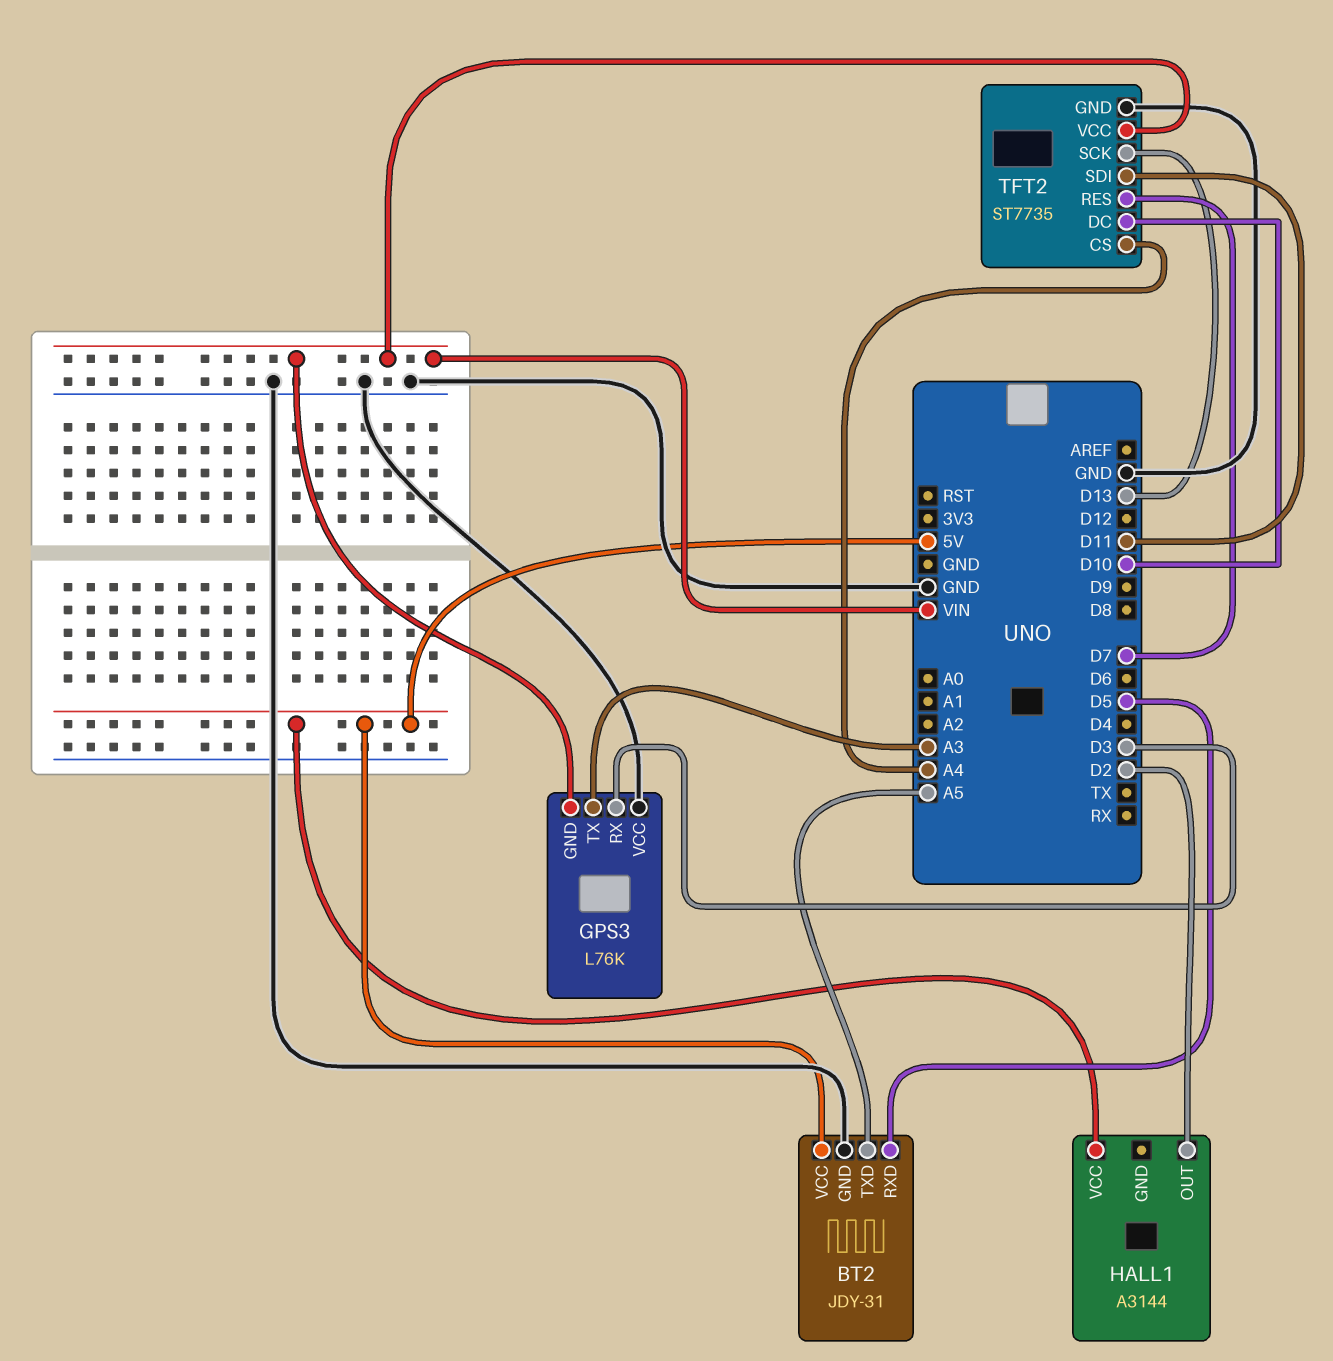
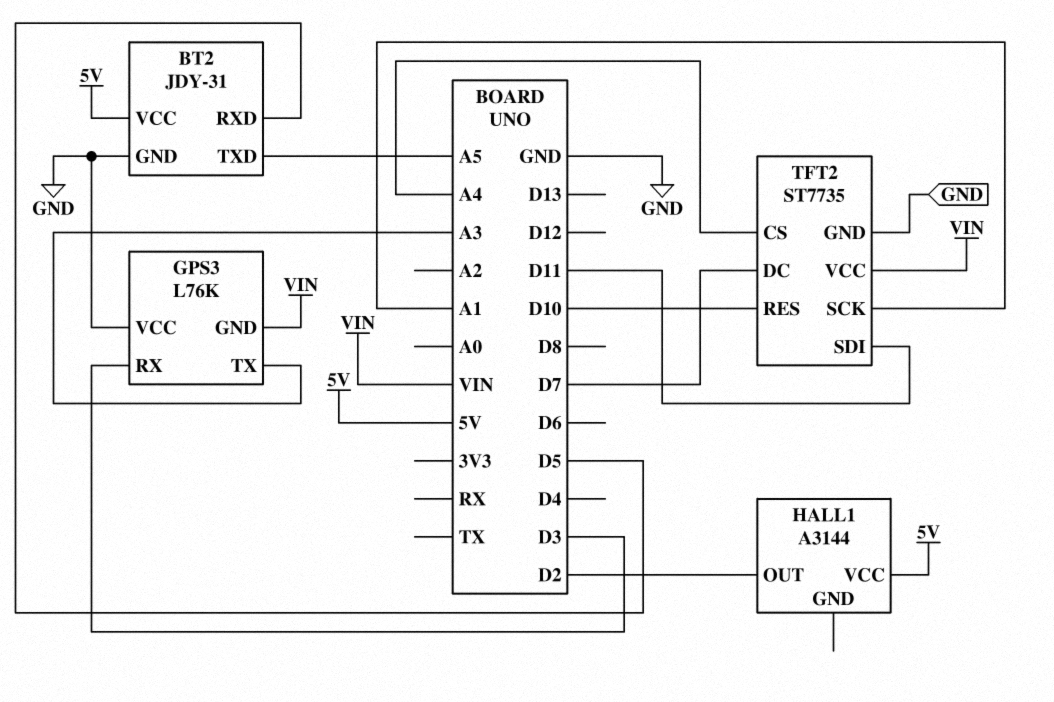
TFT2 pin DC: D10 -> D7
TFT2 pin RES: D7 -> D10
TFT2 pin SCK: D13 -> A1

